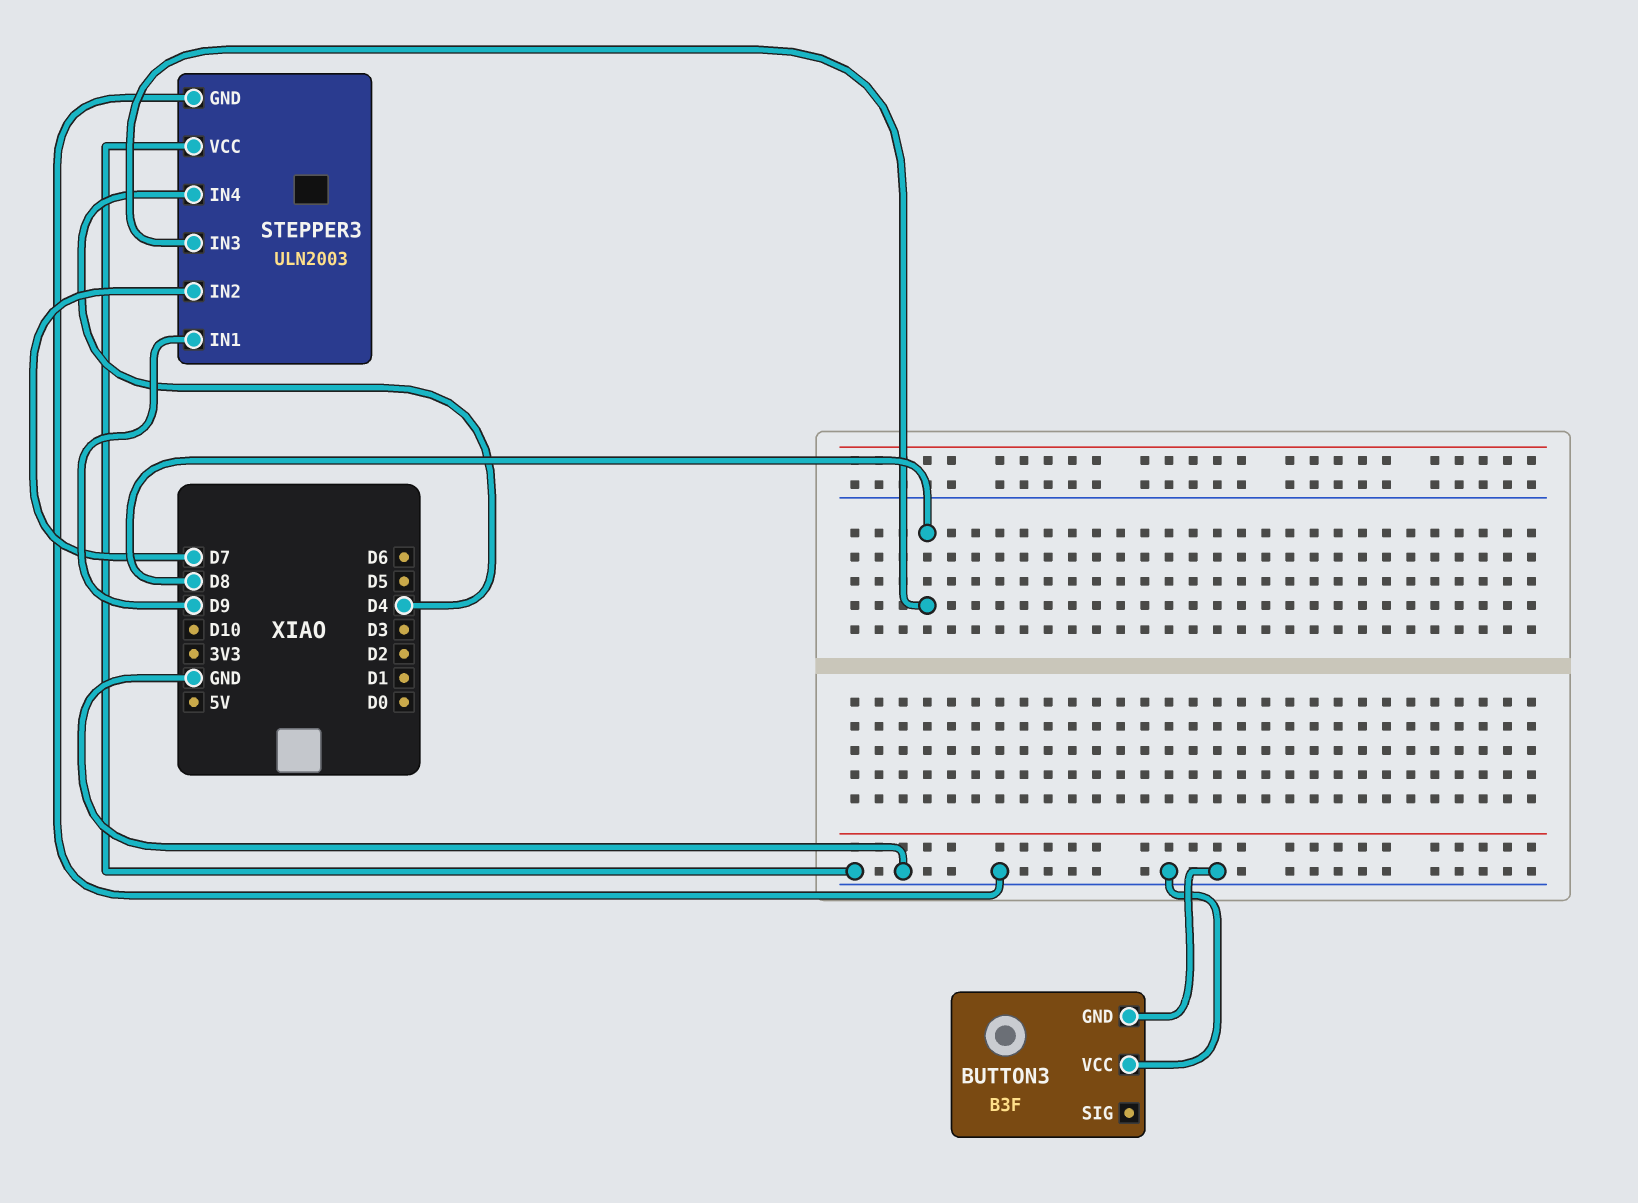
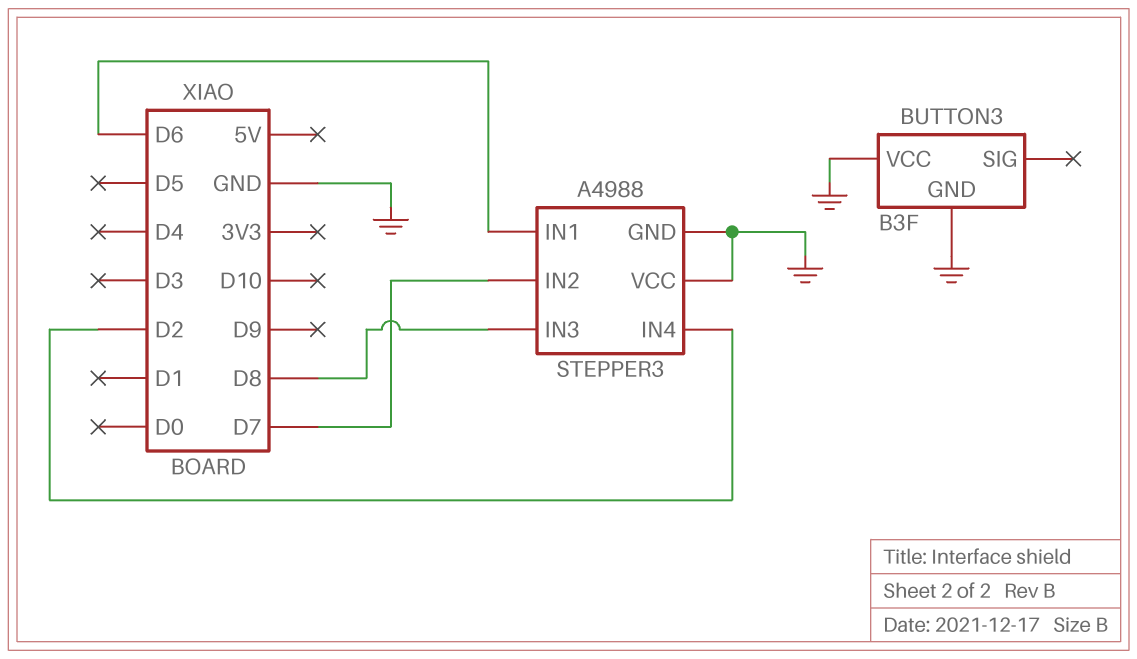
STEPPER3: ULN2003 -> A4988
STEPPER3 pin IN1: D9 -> D6
STEPPER3 pin IN4: D4 -> D2

